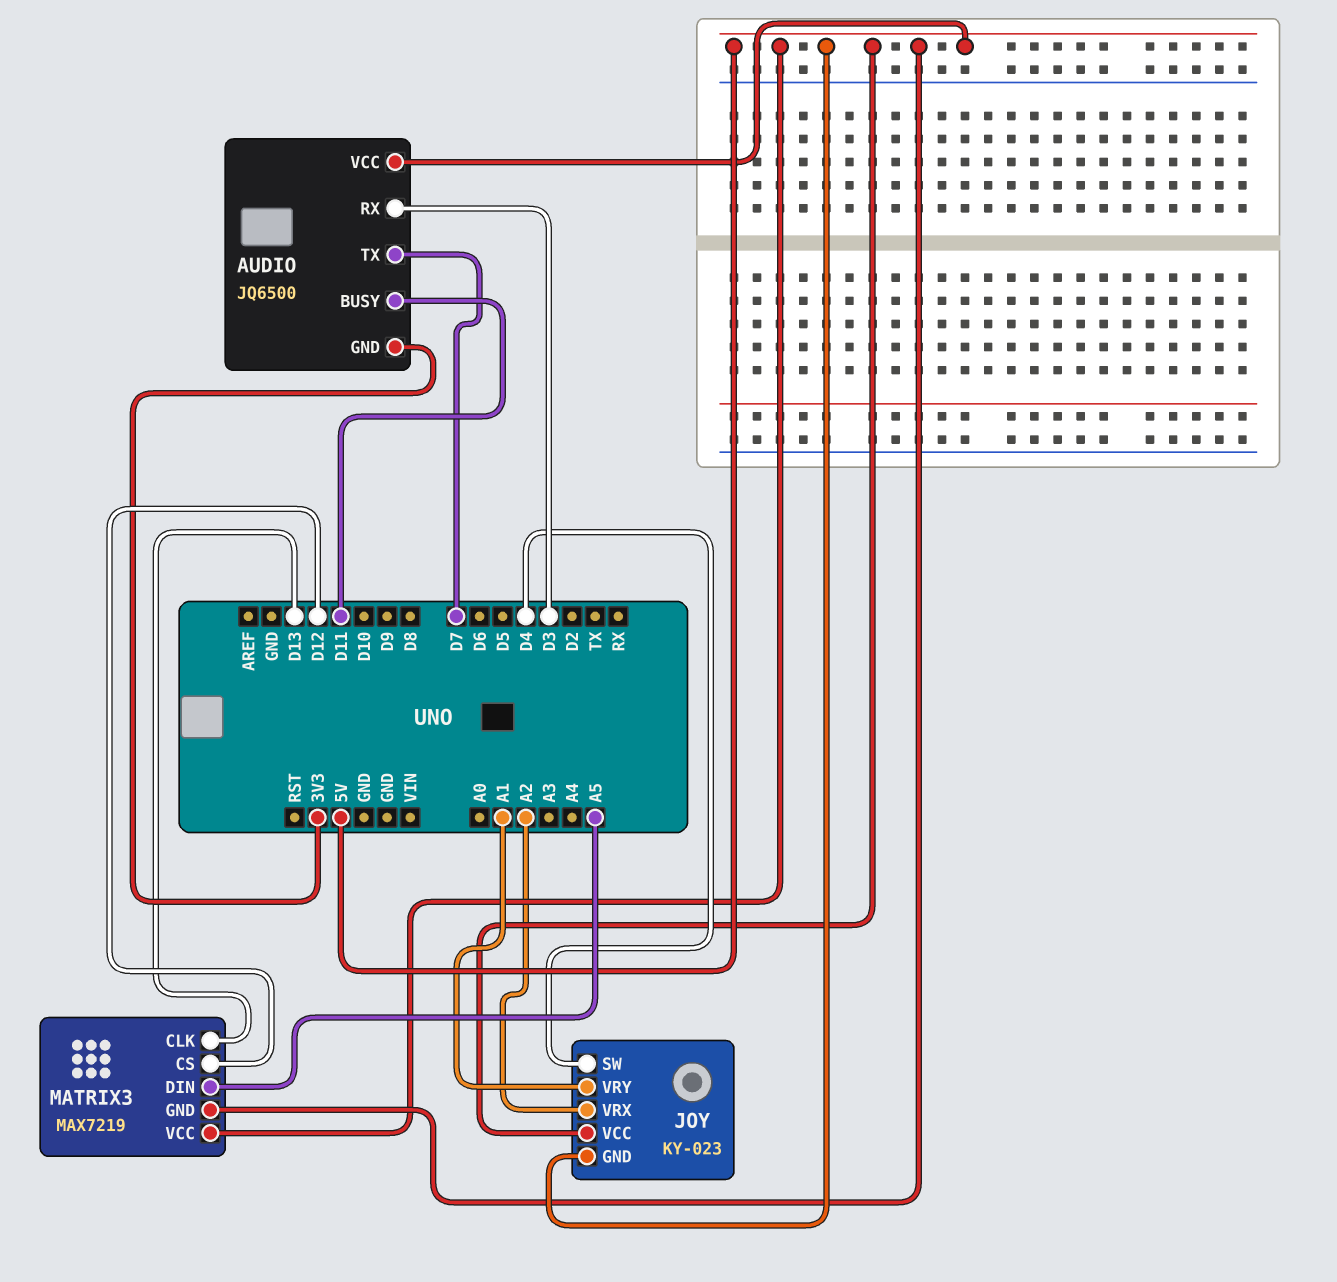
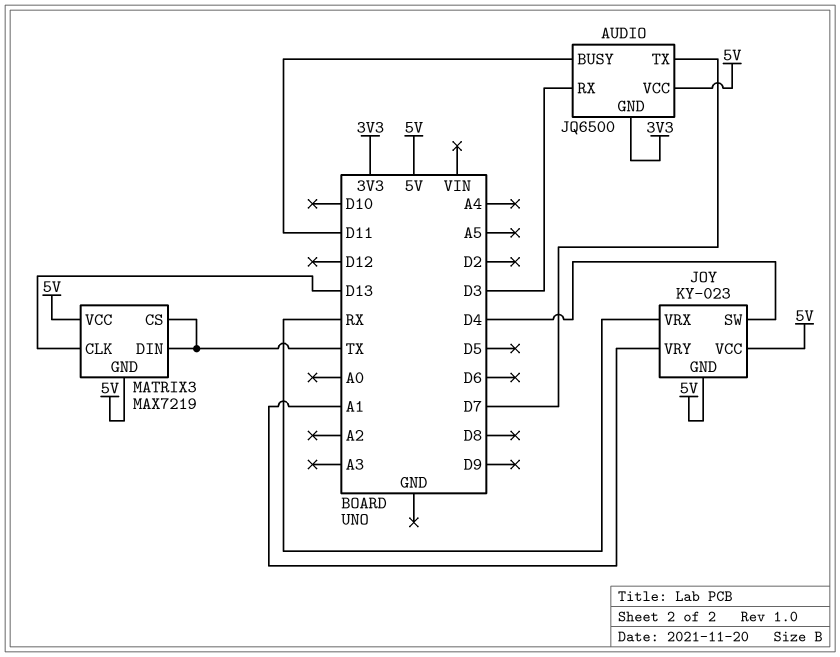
JOY pin VRX: A2 -> RX
MATRIX3 pin CS: D12 -> TX
MATRIX3 pin DIN: A5 -> TX

